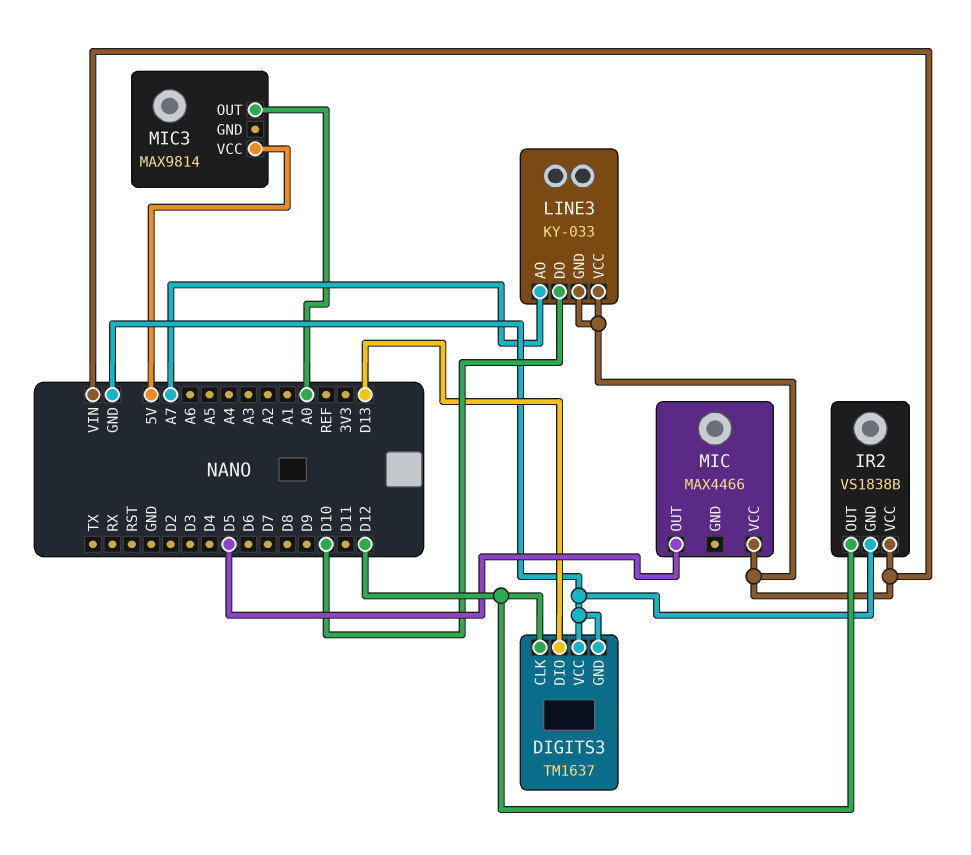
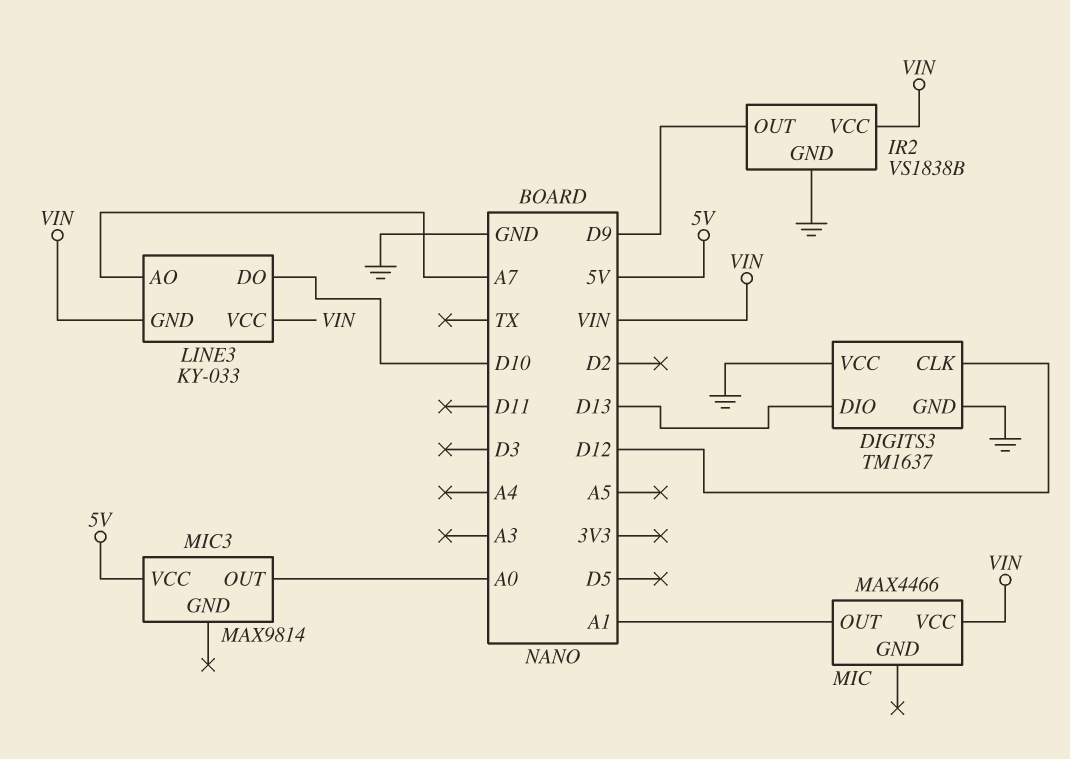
IR2 pin OUT: D12 -> D9
MIC pin OUT: D5 -> A1

